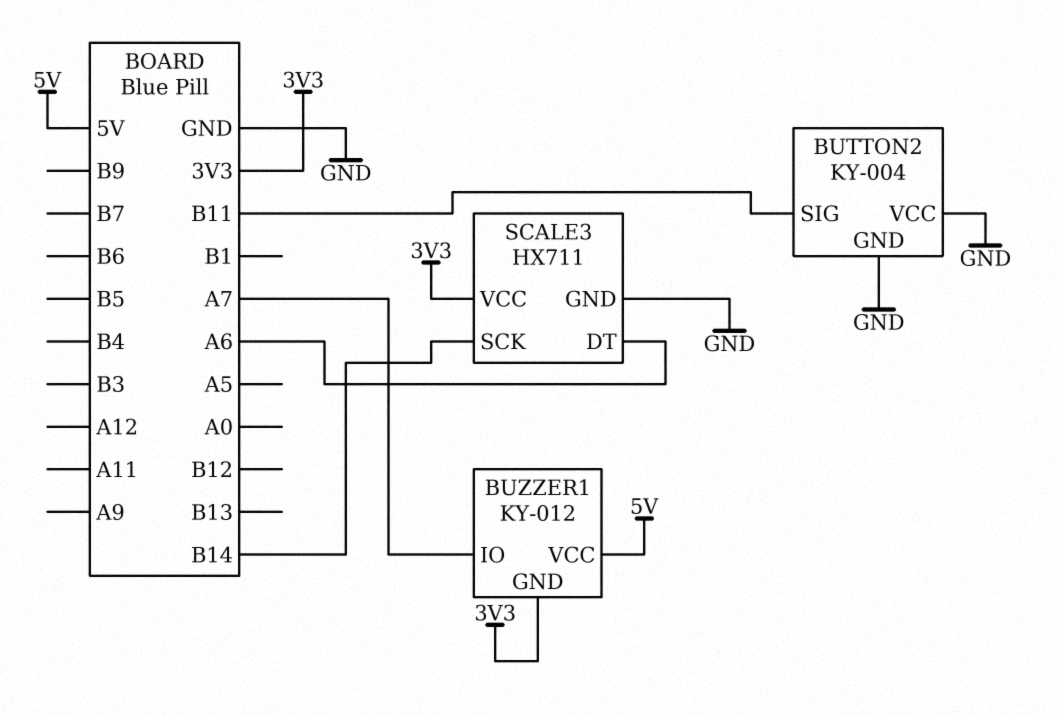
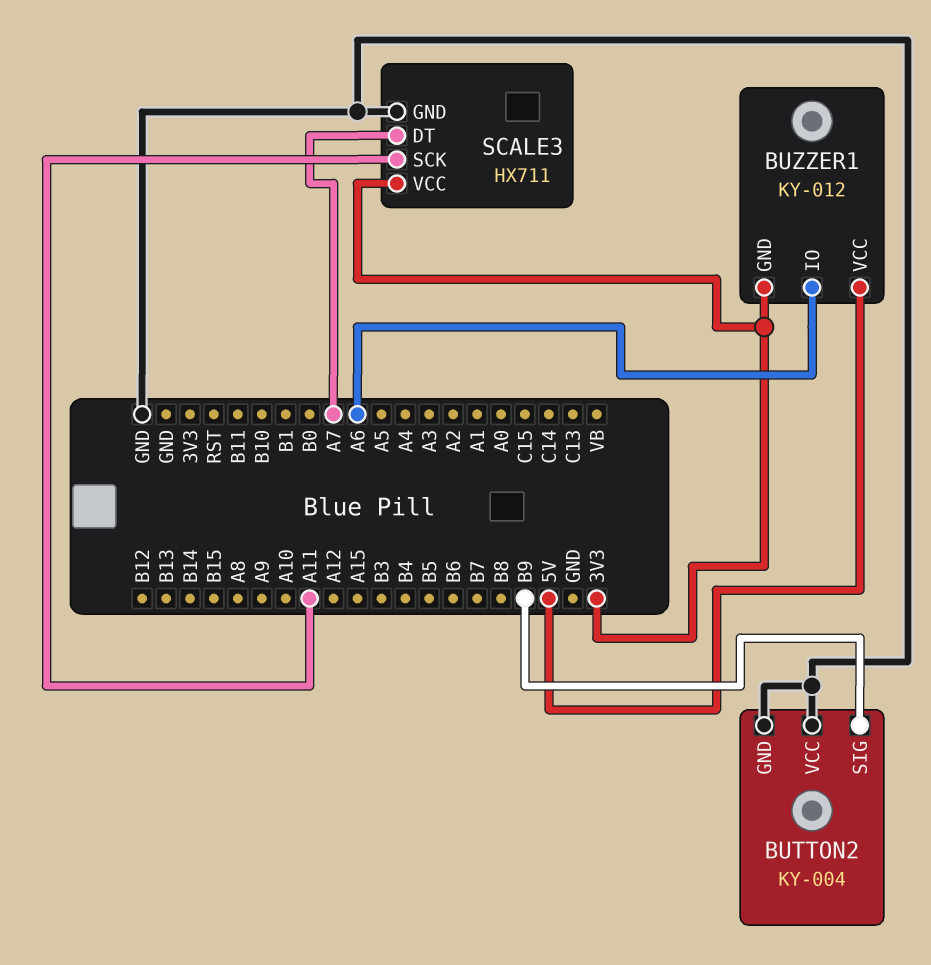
BUTTON2 pin SIG: B11 -> B9
BUZZER1 pin IO: A7 -> A6
SCALE3 pin DT: A6 -> A7
SCALE3 pin SCK: B14 -> A11

